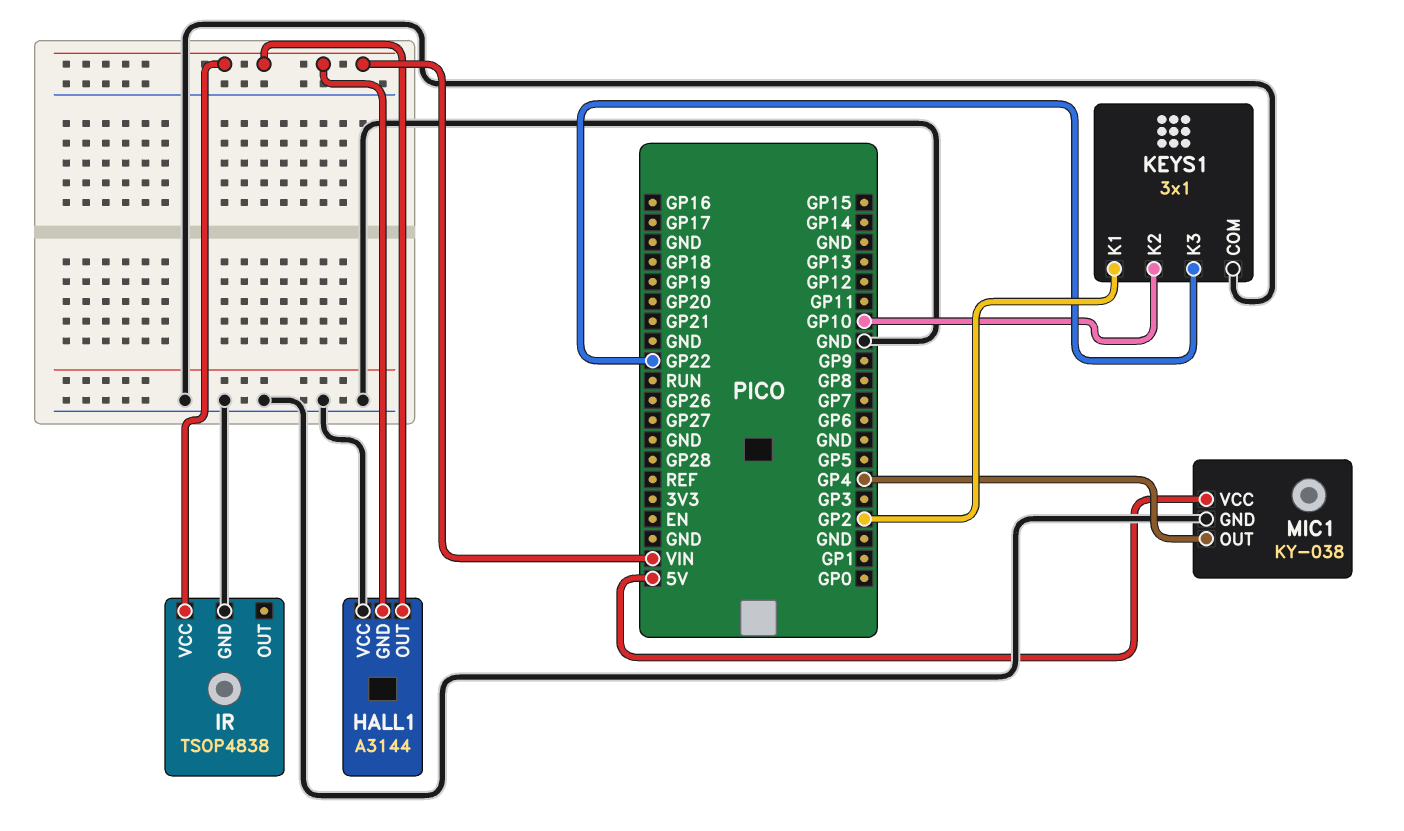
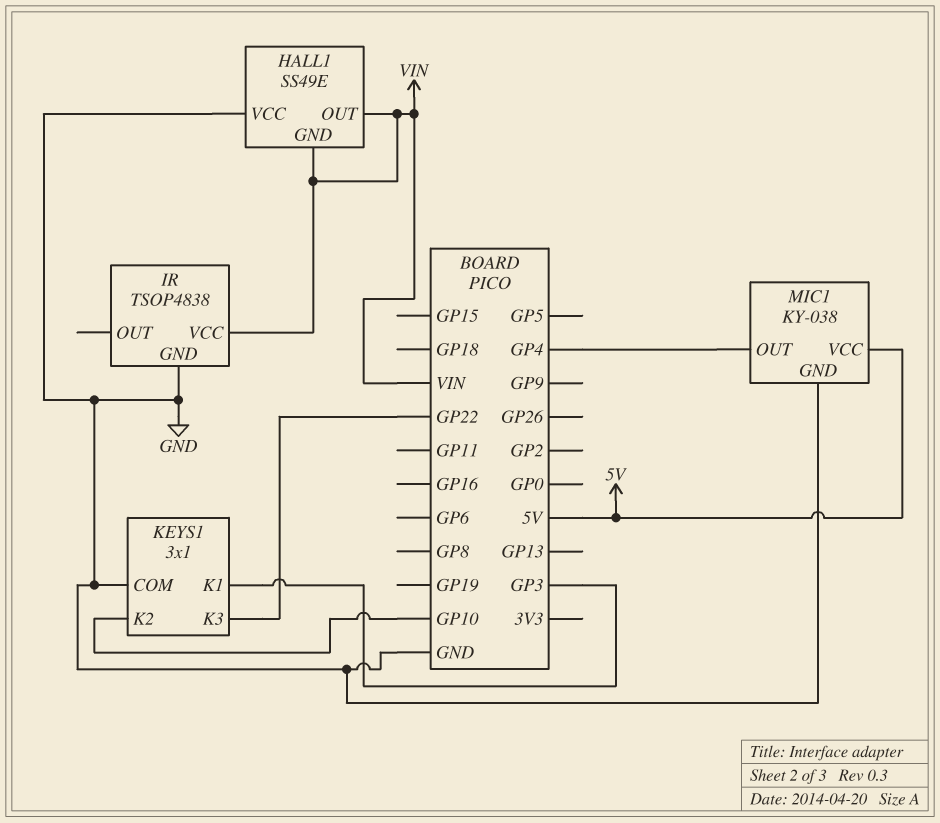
HALL1: A3144 -> SS49E
KEYS1 pin K1: GP2 -> GP3

